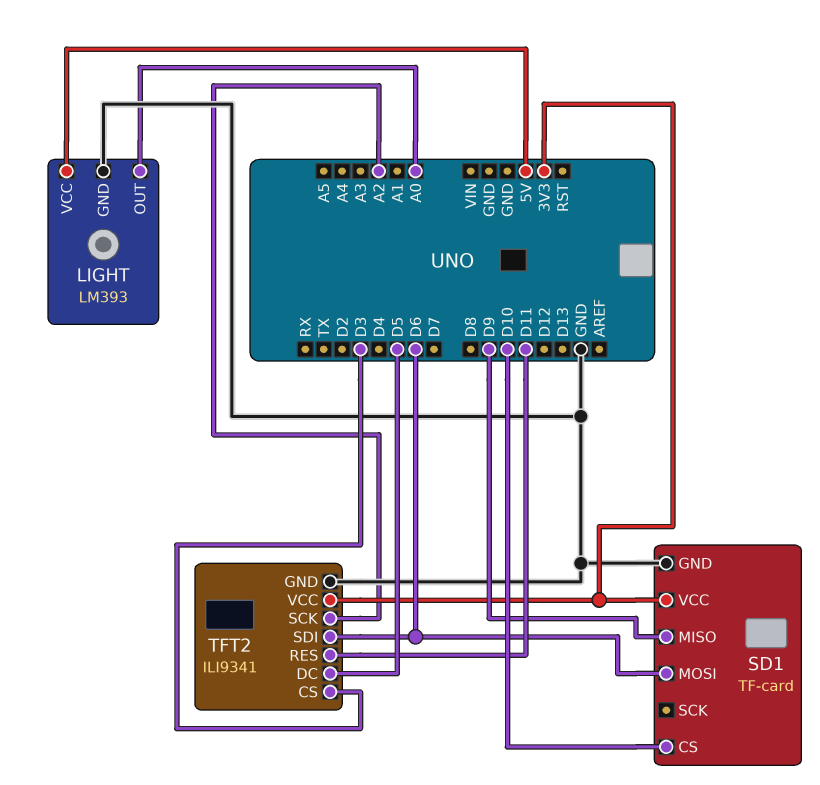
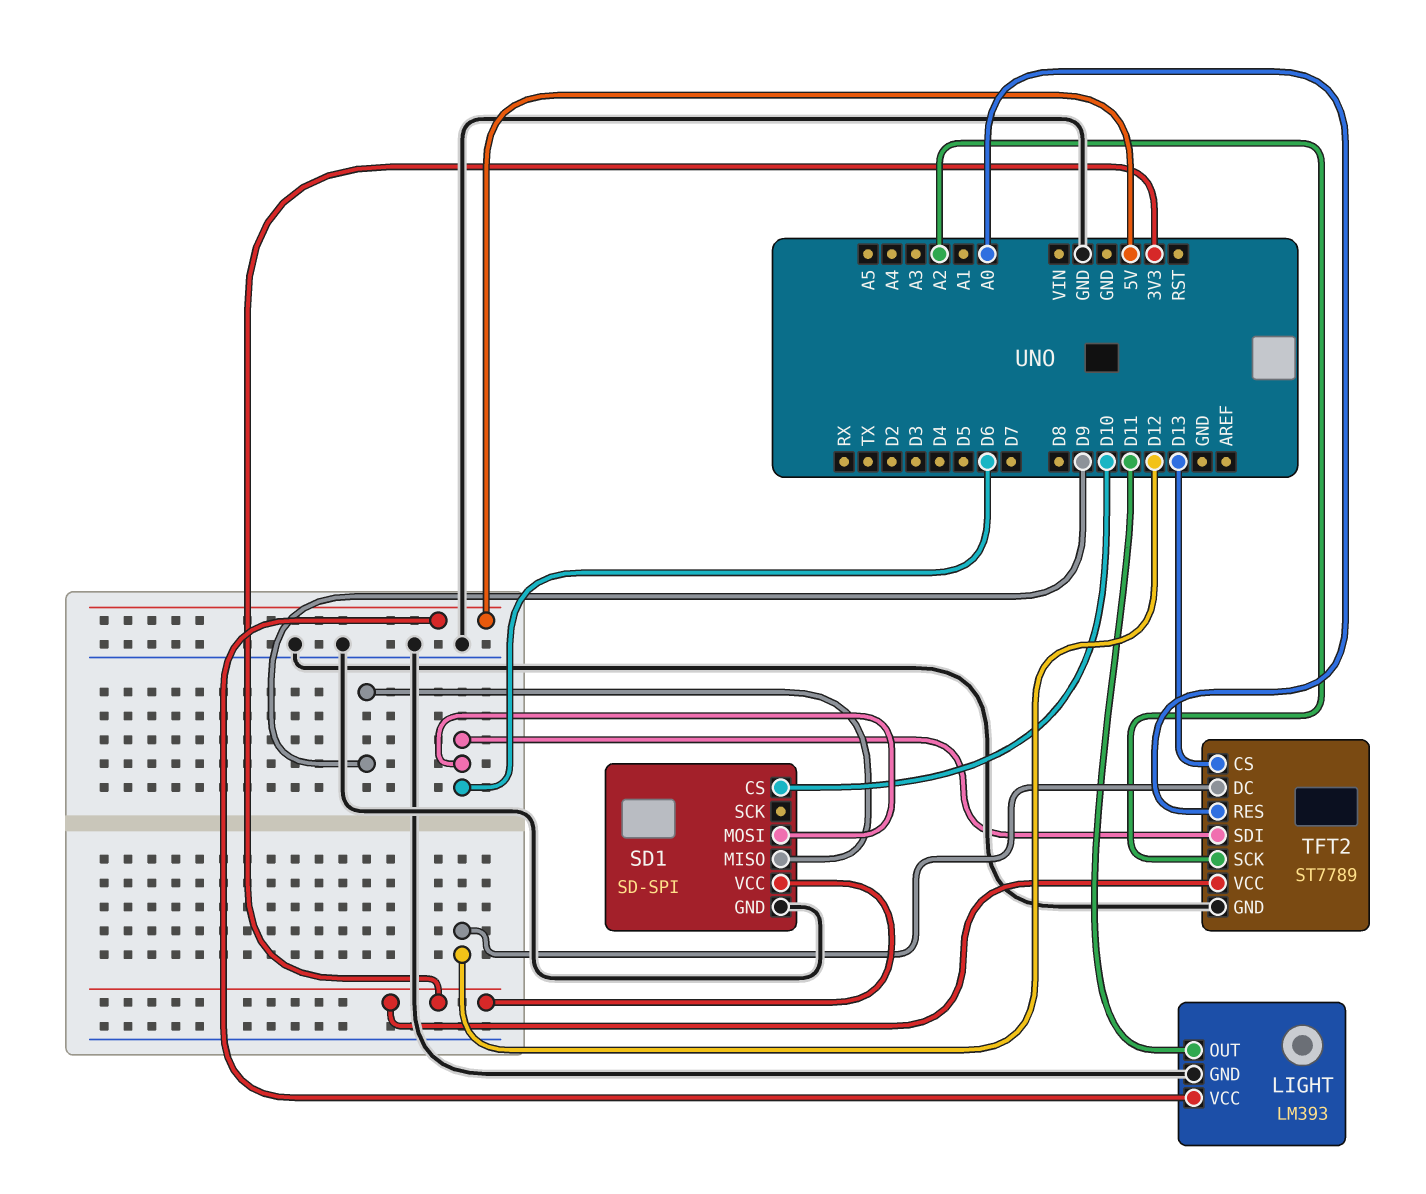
LIGHT pin OUT: A0 -> D11
SD1: TF-card -> SD-SPI
TFT2: ILI9341 -> ST7789
TFT2 pin CS: D3 -> D13
TFT2 pin DC: D5 -> D12
TFT2 pin RES: D11 -> A0

